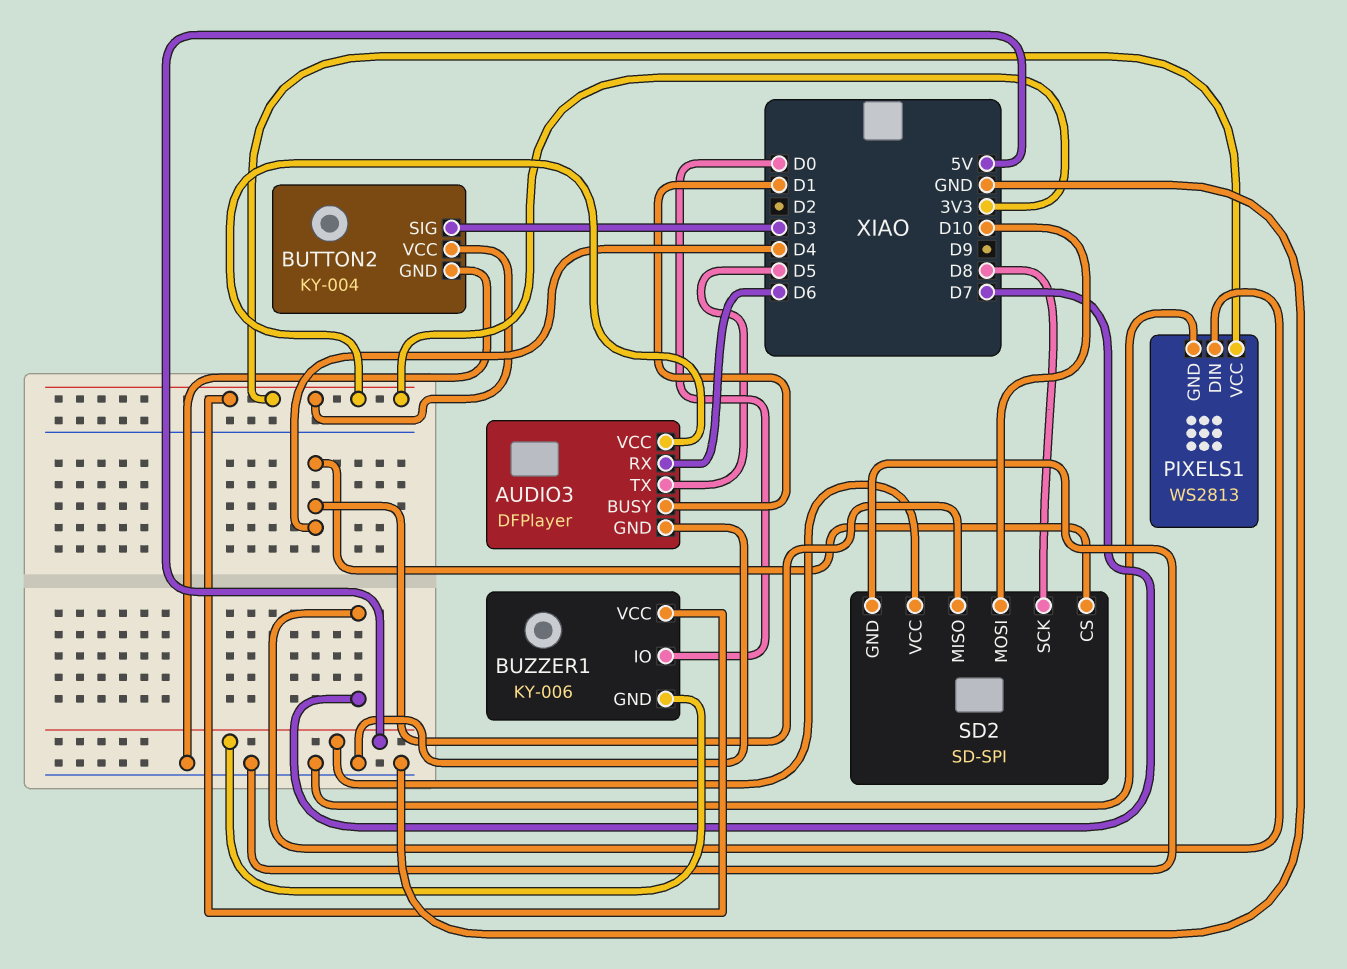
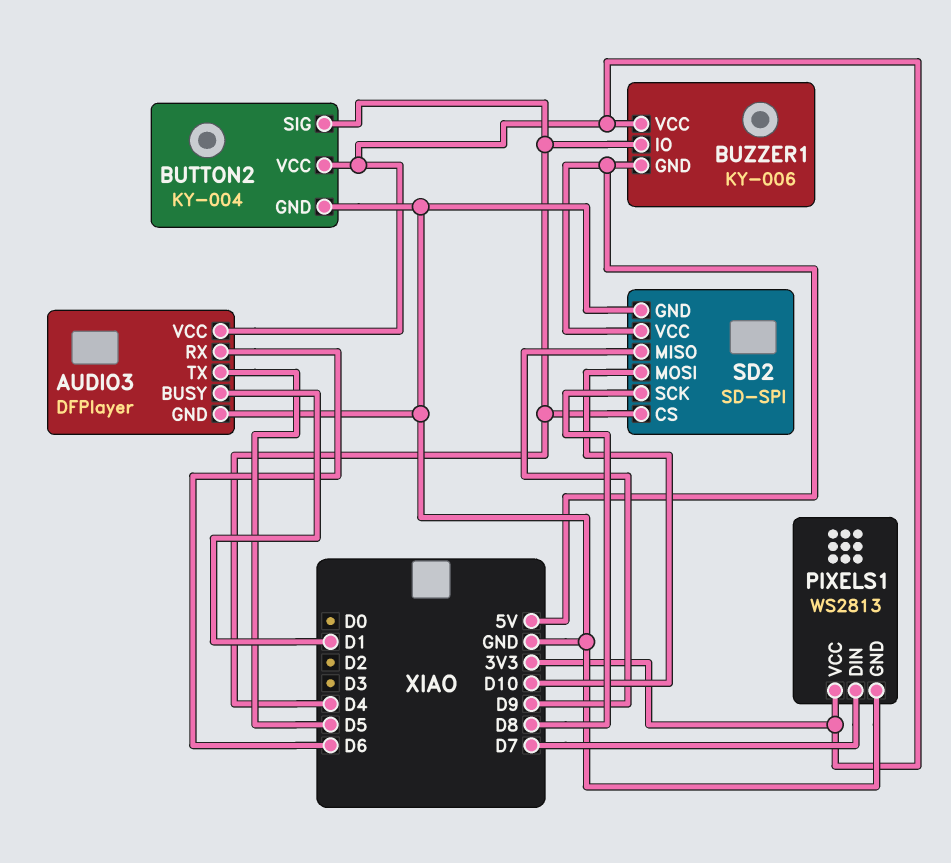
BUTTON2 pin SIG: D3 -> D4
BUZZER1 pin IO: D0 -> D4
SD2 pin MISO: D4 -> D9

